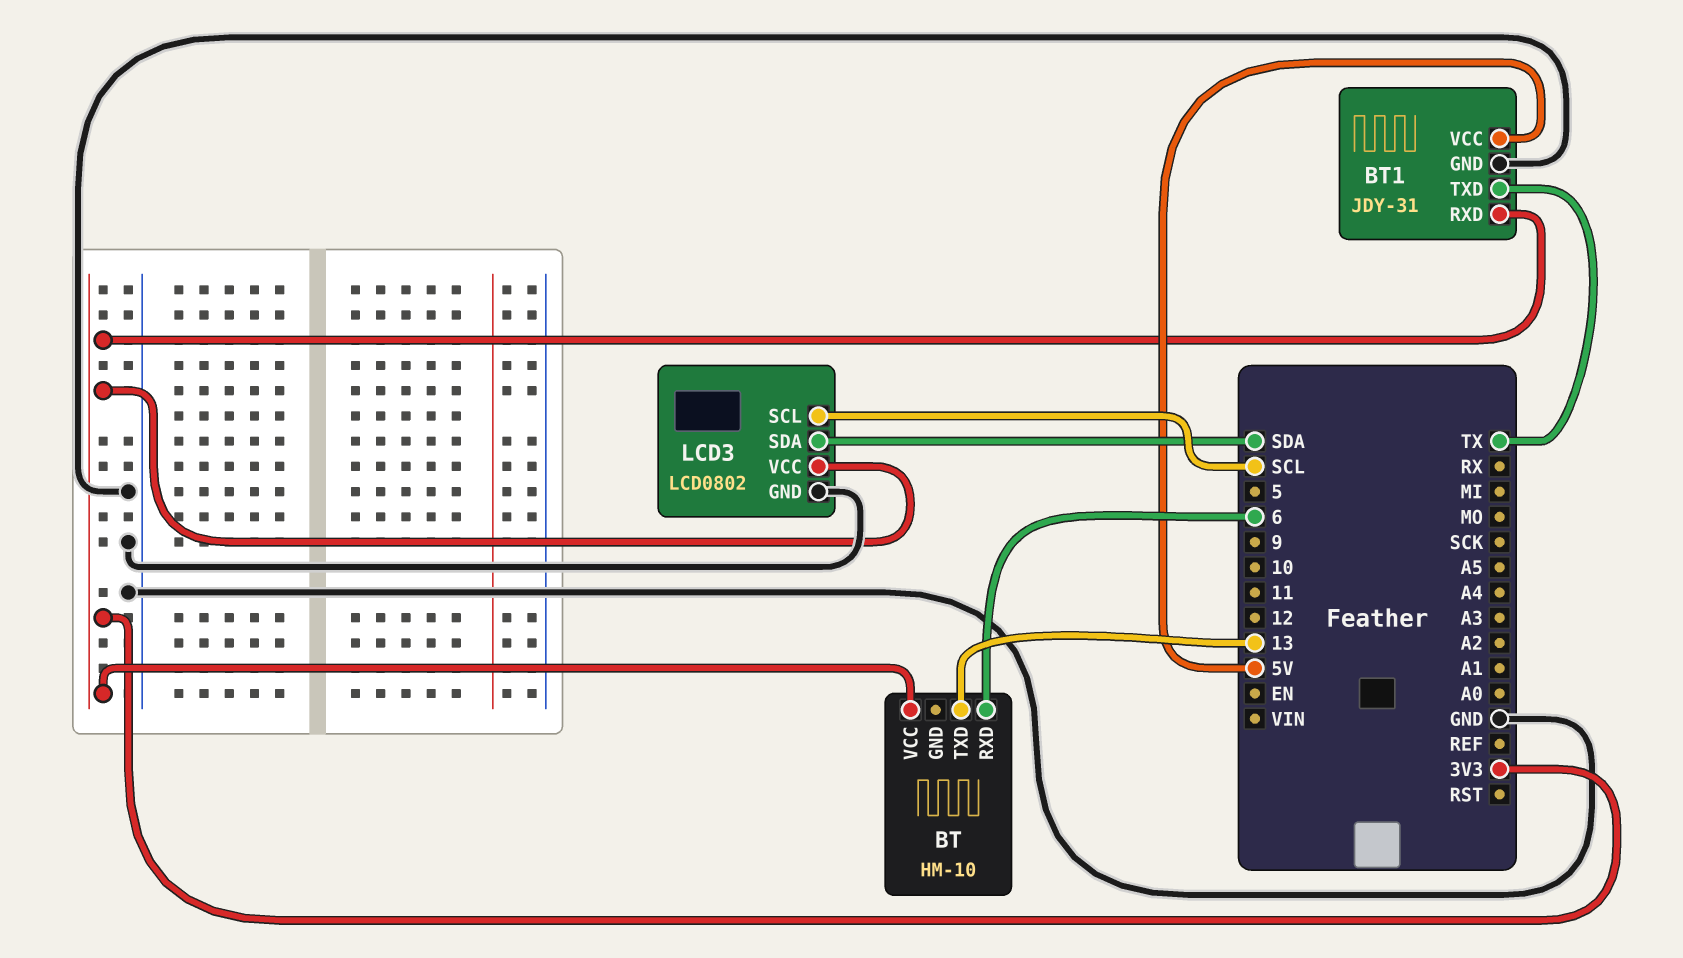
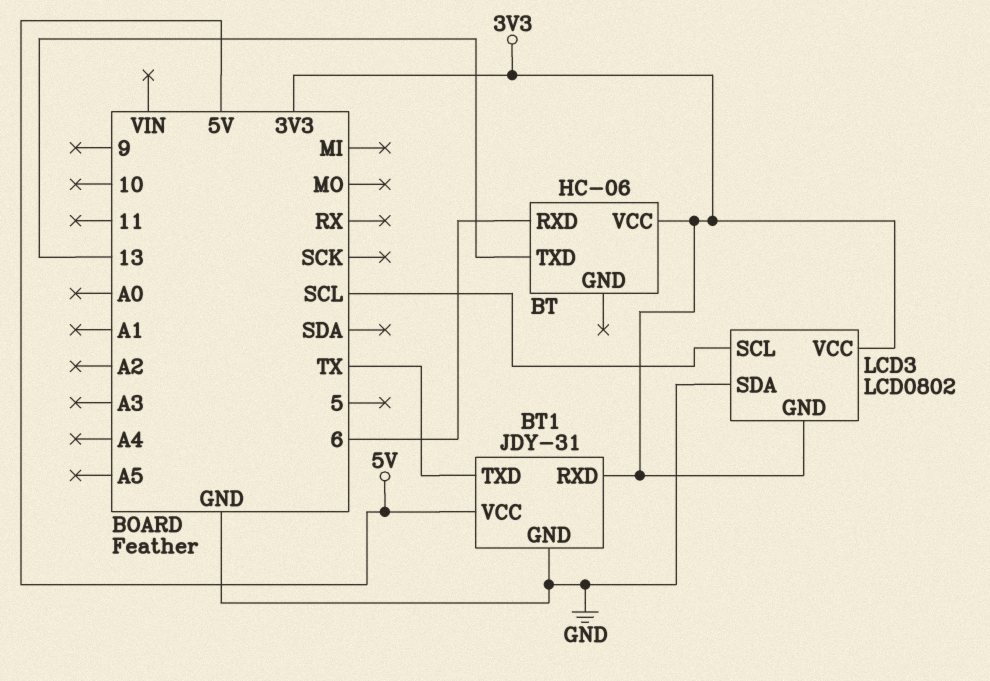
BT: HM-10 -> HC-06
LCD3 pin GND: GND -> 3V3
LCD3 pin SDA: SDA -> GND

